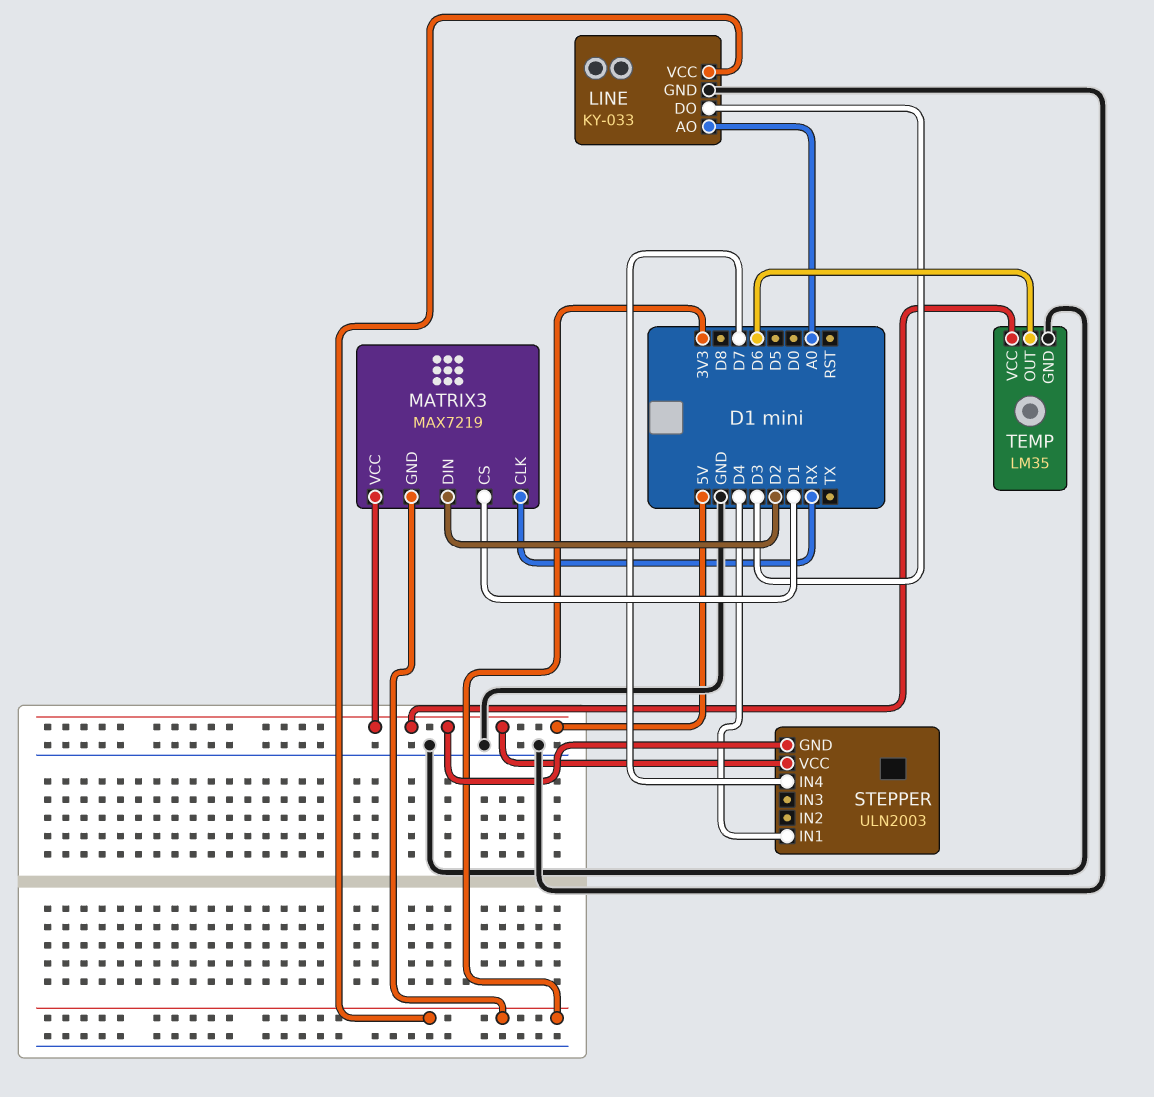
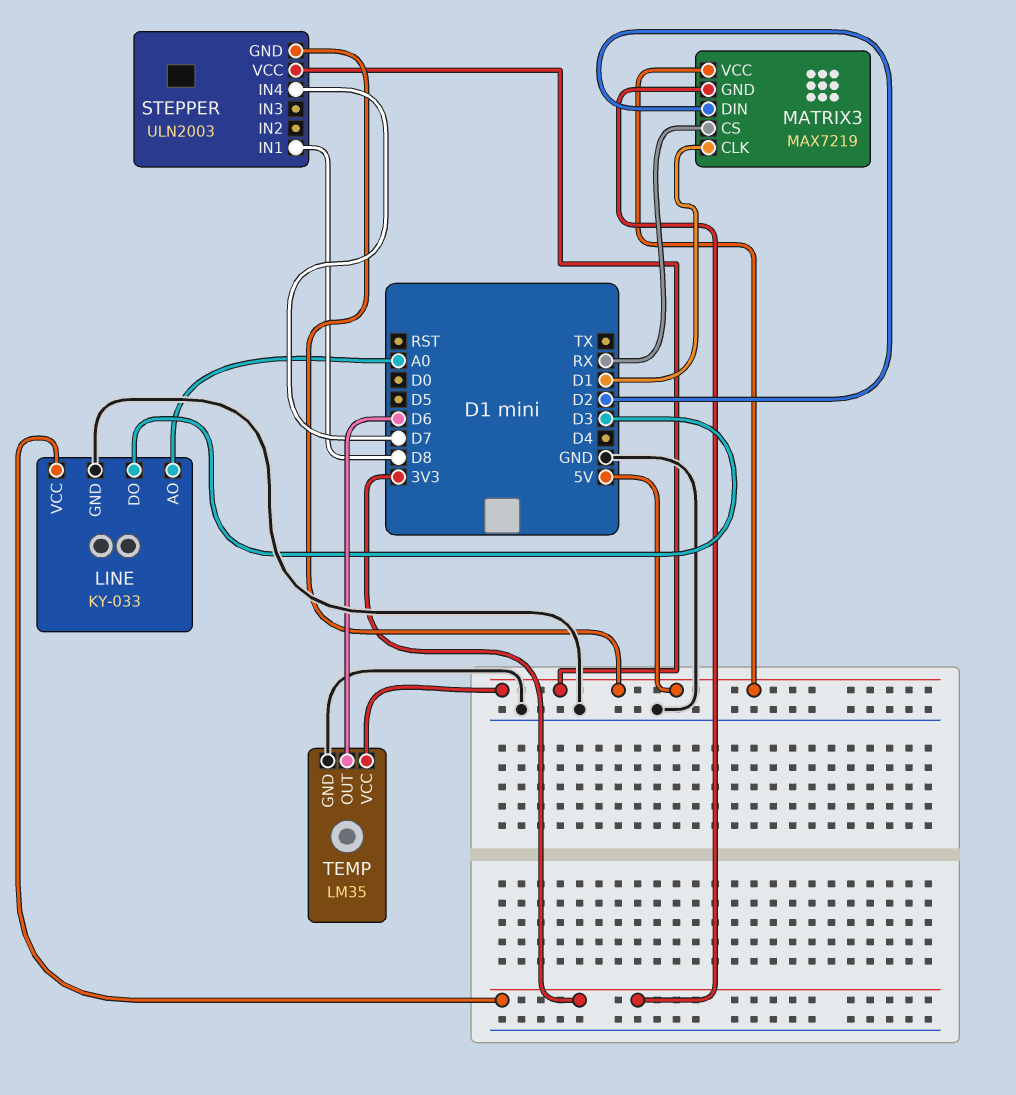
MATRIX3 pin CLK: RX -> D1
MATRIX3 pin CS: D1 -> RX
STEPPER pin IN1: D4 -> D8

